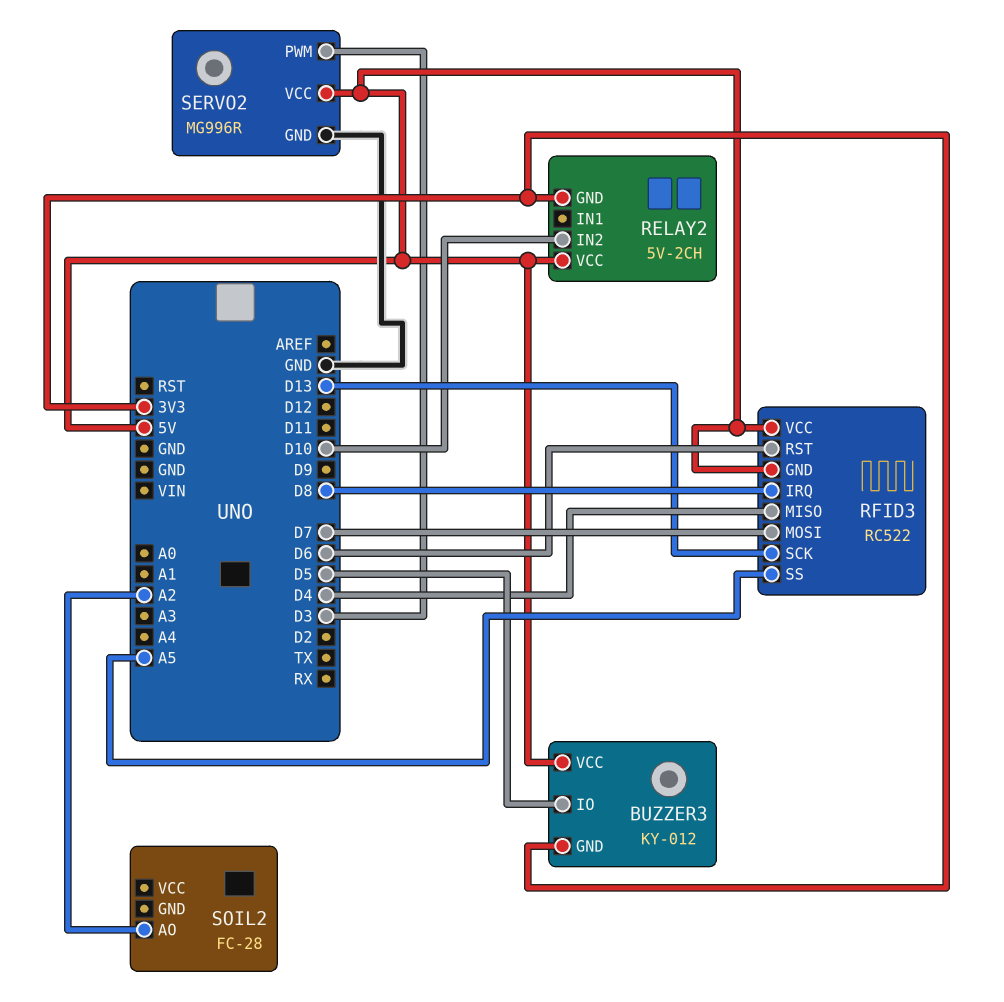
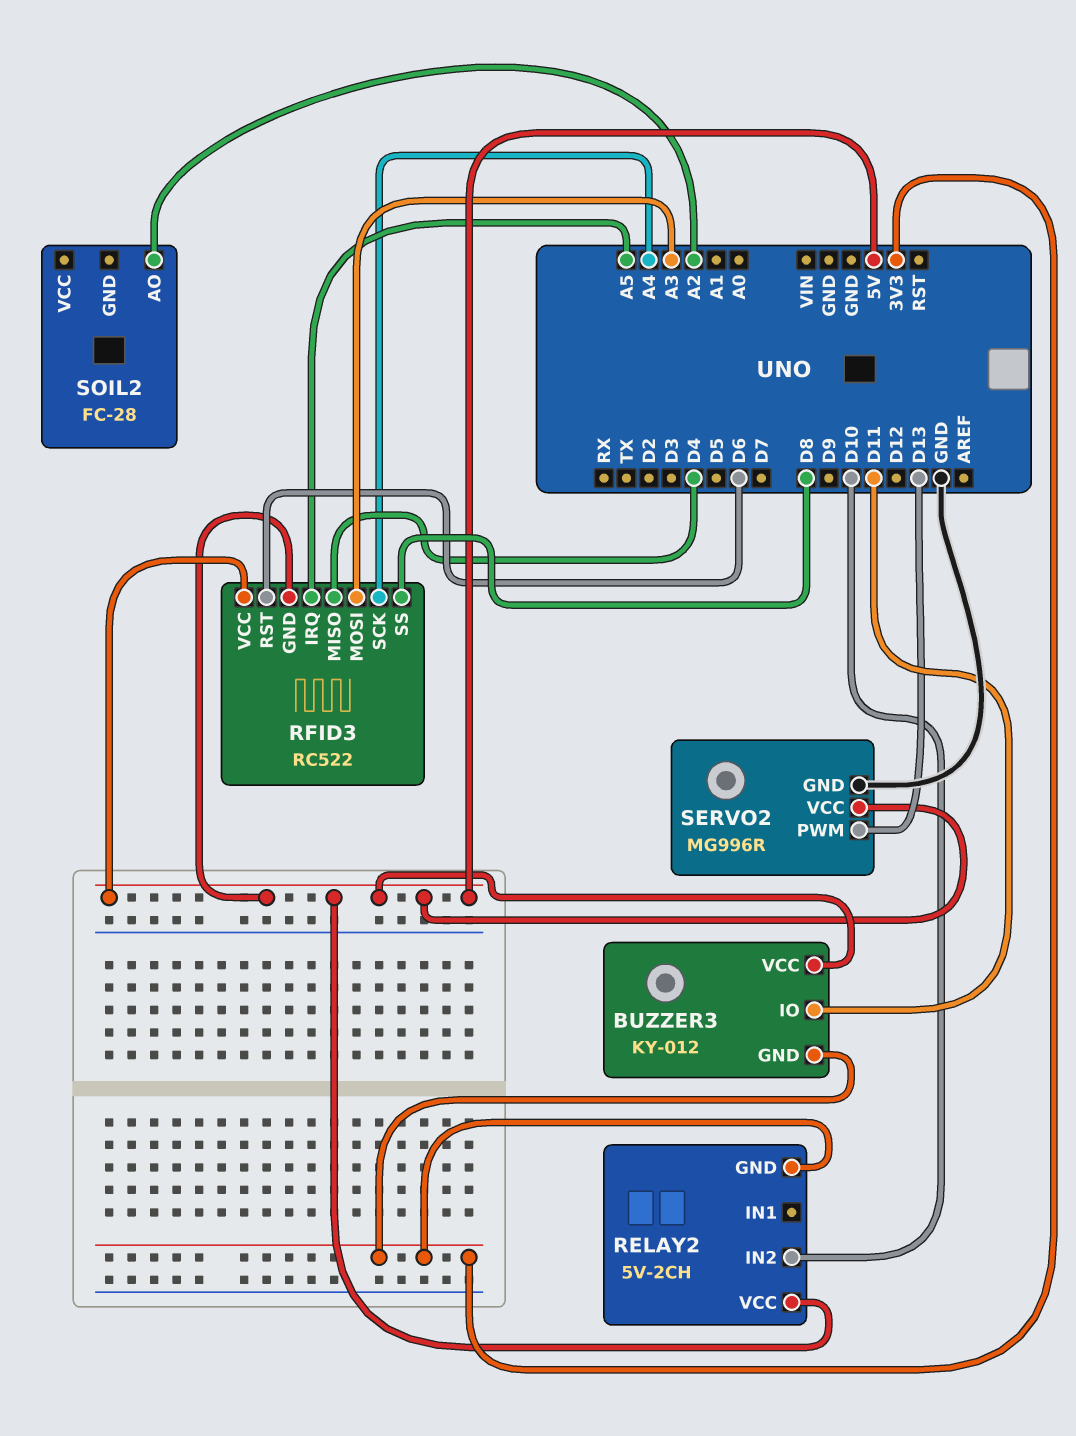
BUZZER3 pin IO: D5 -> D11
RFID3 pin IRQ: D8 -> A5
RFID3 pin MOSI: D7 -> A3
RFID3 pin SCK: D13 -> A4
RFID3 pin SS: A5 -> D8
SERVO2 pin PWM: D3 -> D13

